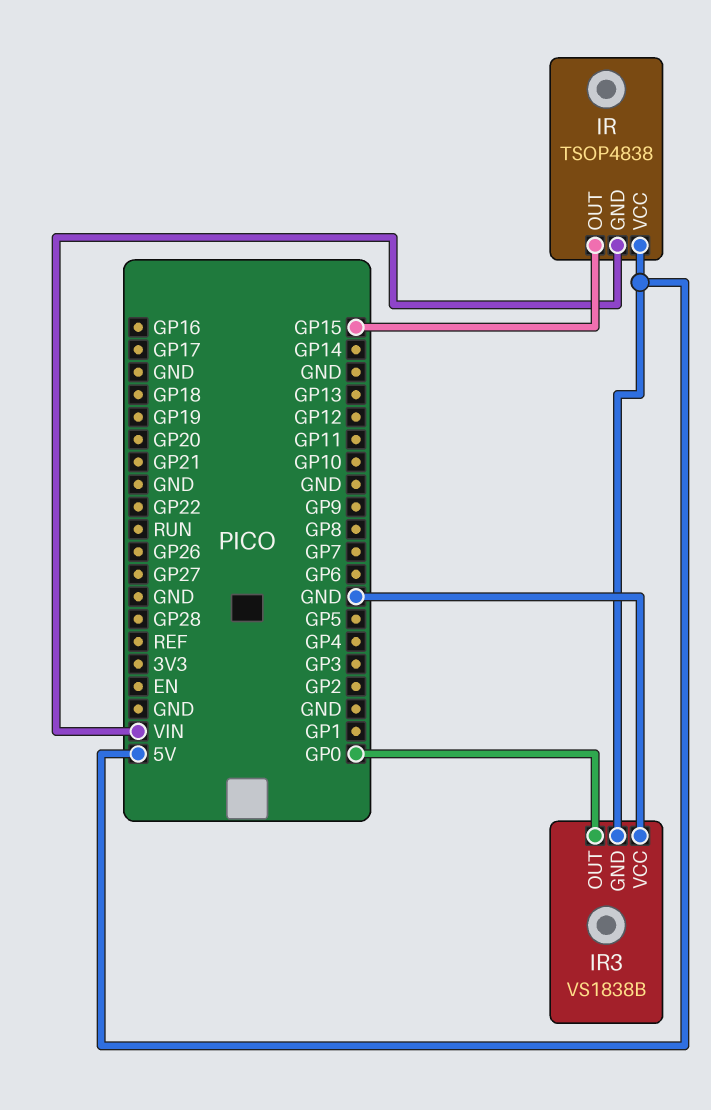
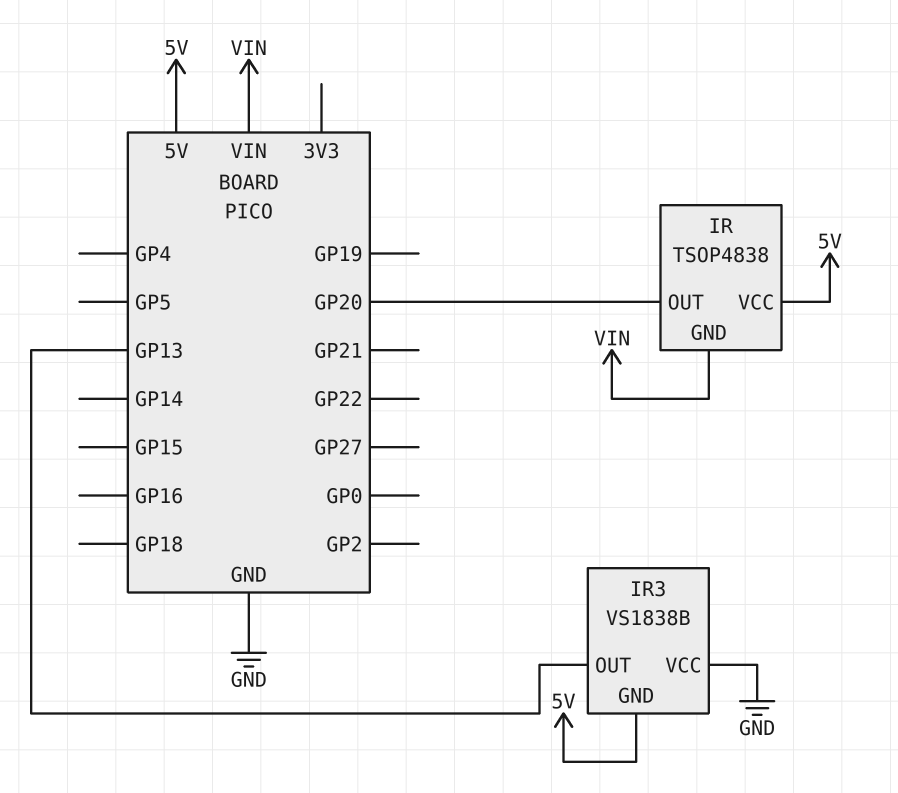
IR pin OUT: GP15 -> GP20
IR3 pin OUT: GP0 -> GP13

